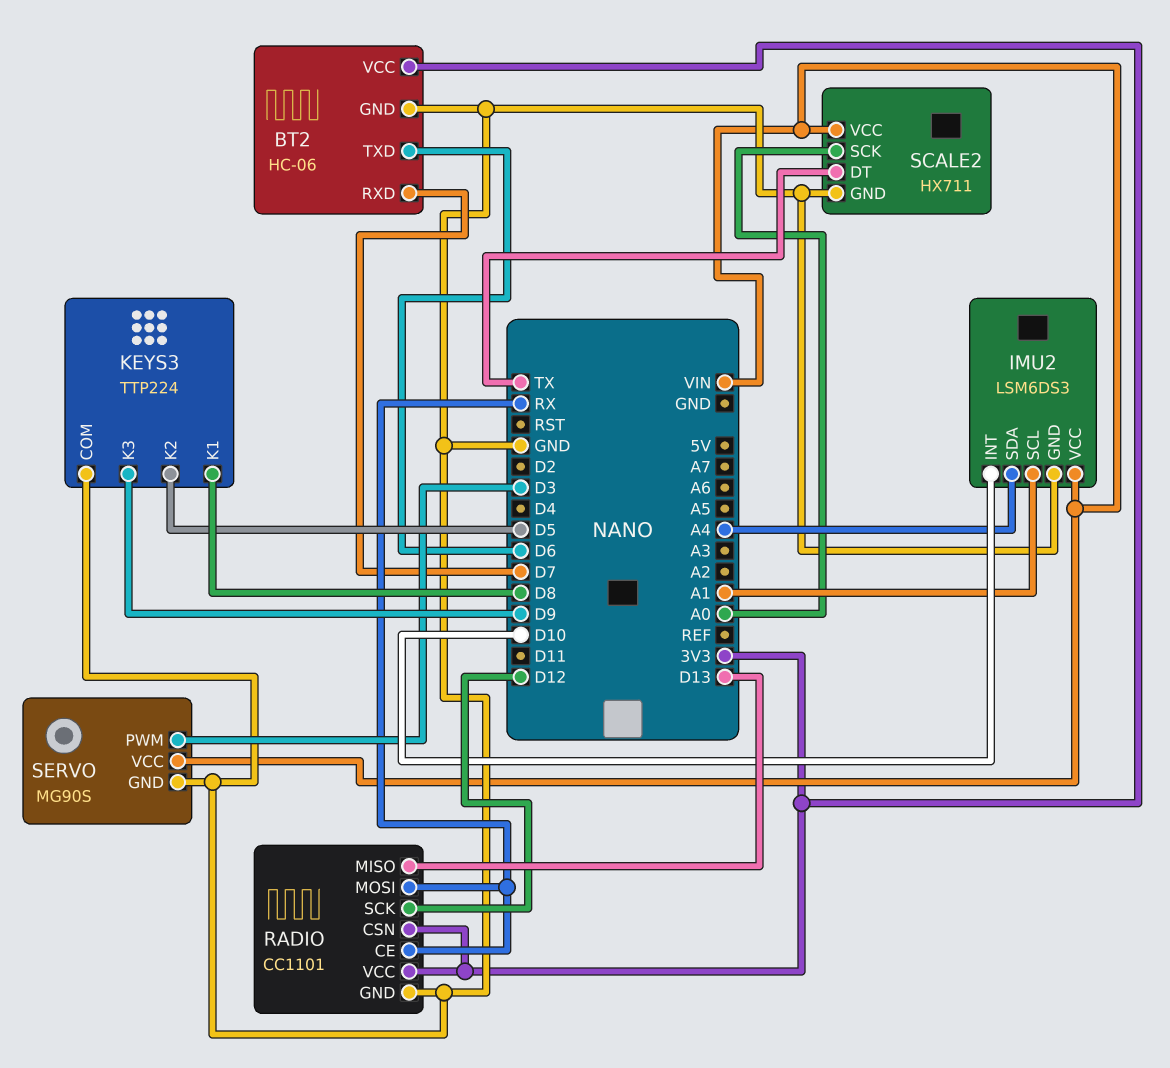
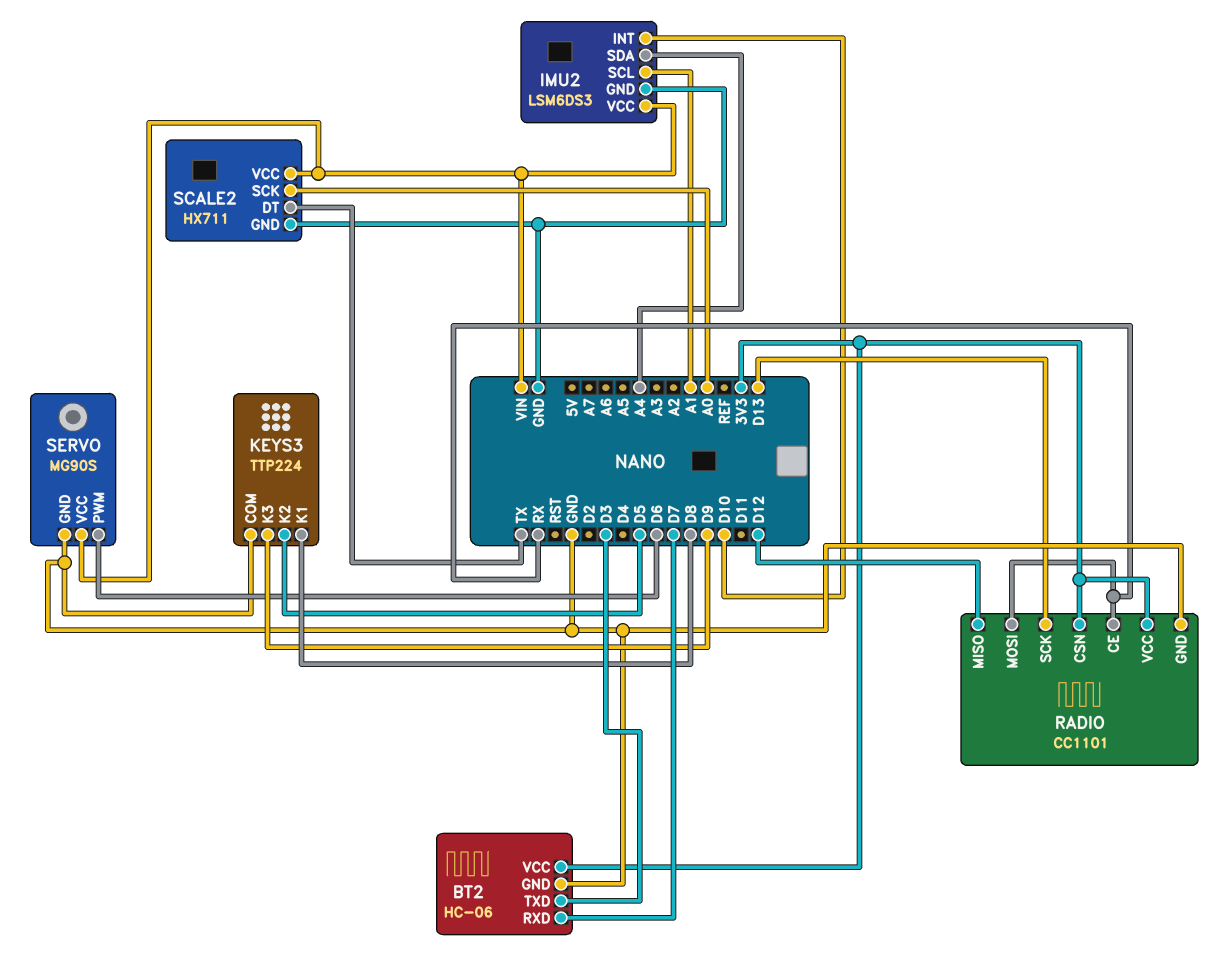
BT2 pin TXD: D6 -> D3
RADIO pin MISO: D13 -> D12
RADIO pin SCK: D12 -> D13
SERVO pin PWM: D3 -> D6

